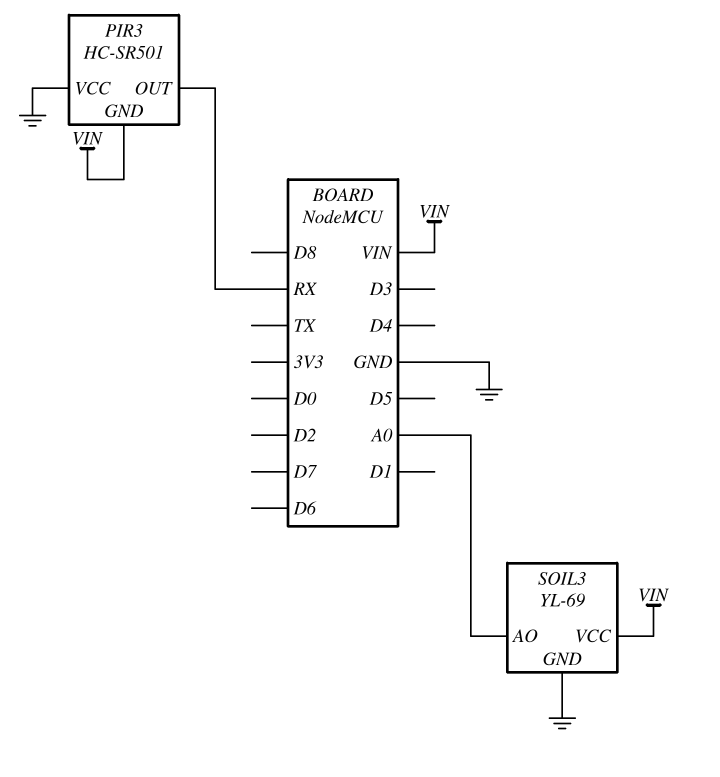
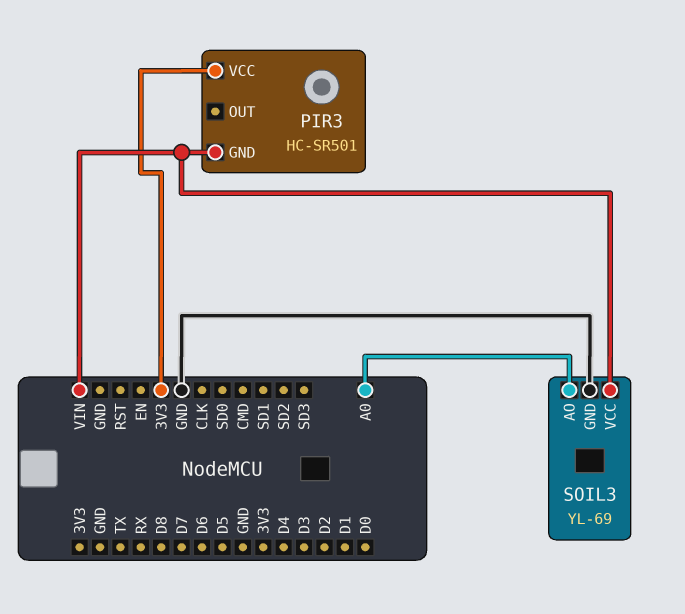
PIR3 pin OUT: RX -> none
PIR3 pin VCC: GND -> 3V3

